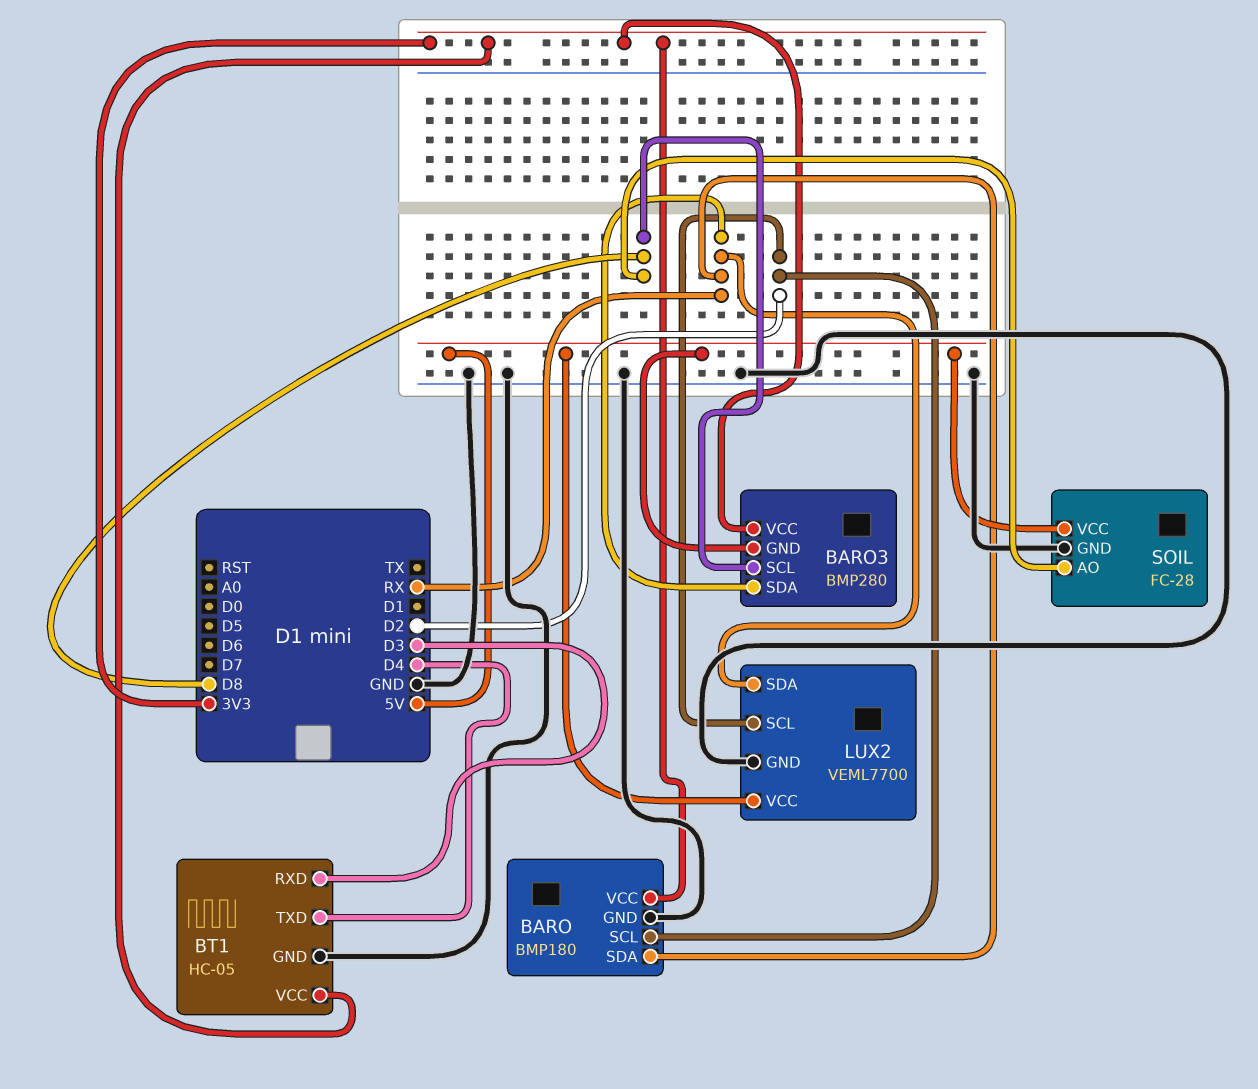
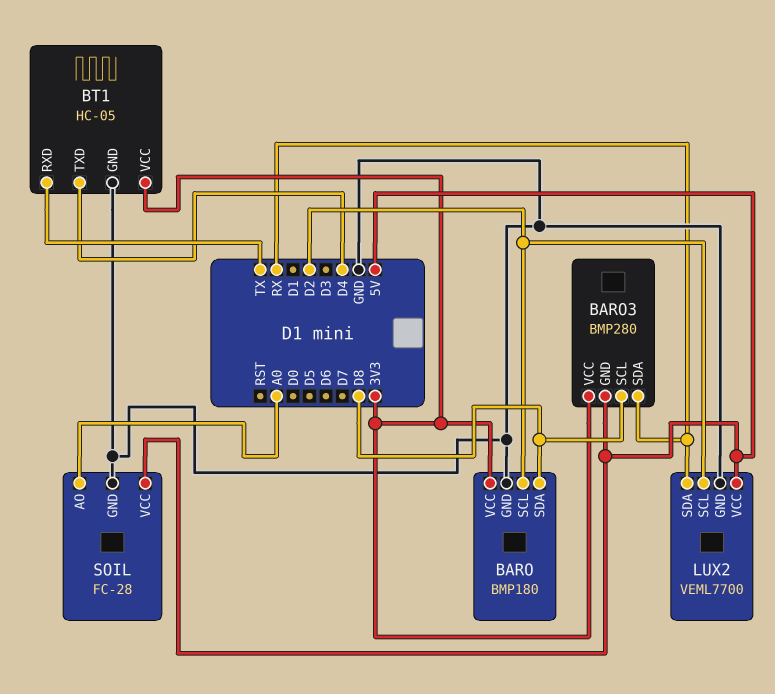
BARO pin SDA: RX -> D8
BT1 pin RXD: D3 -> TX
SOIL pin AO: D8 -> A0

